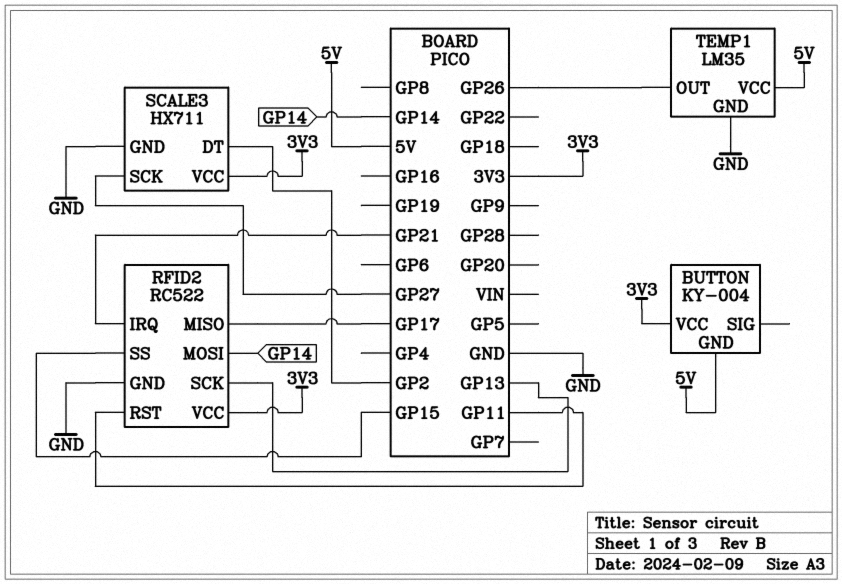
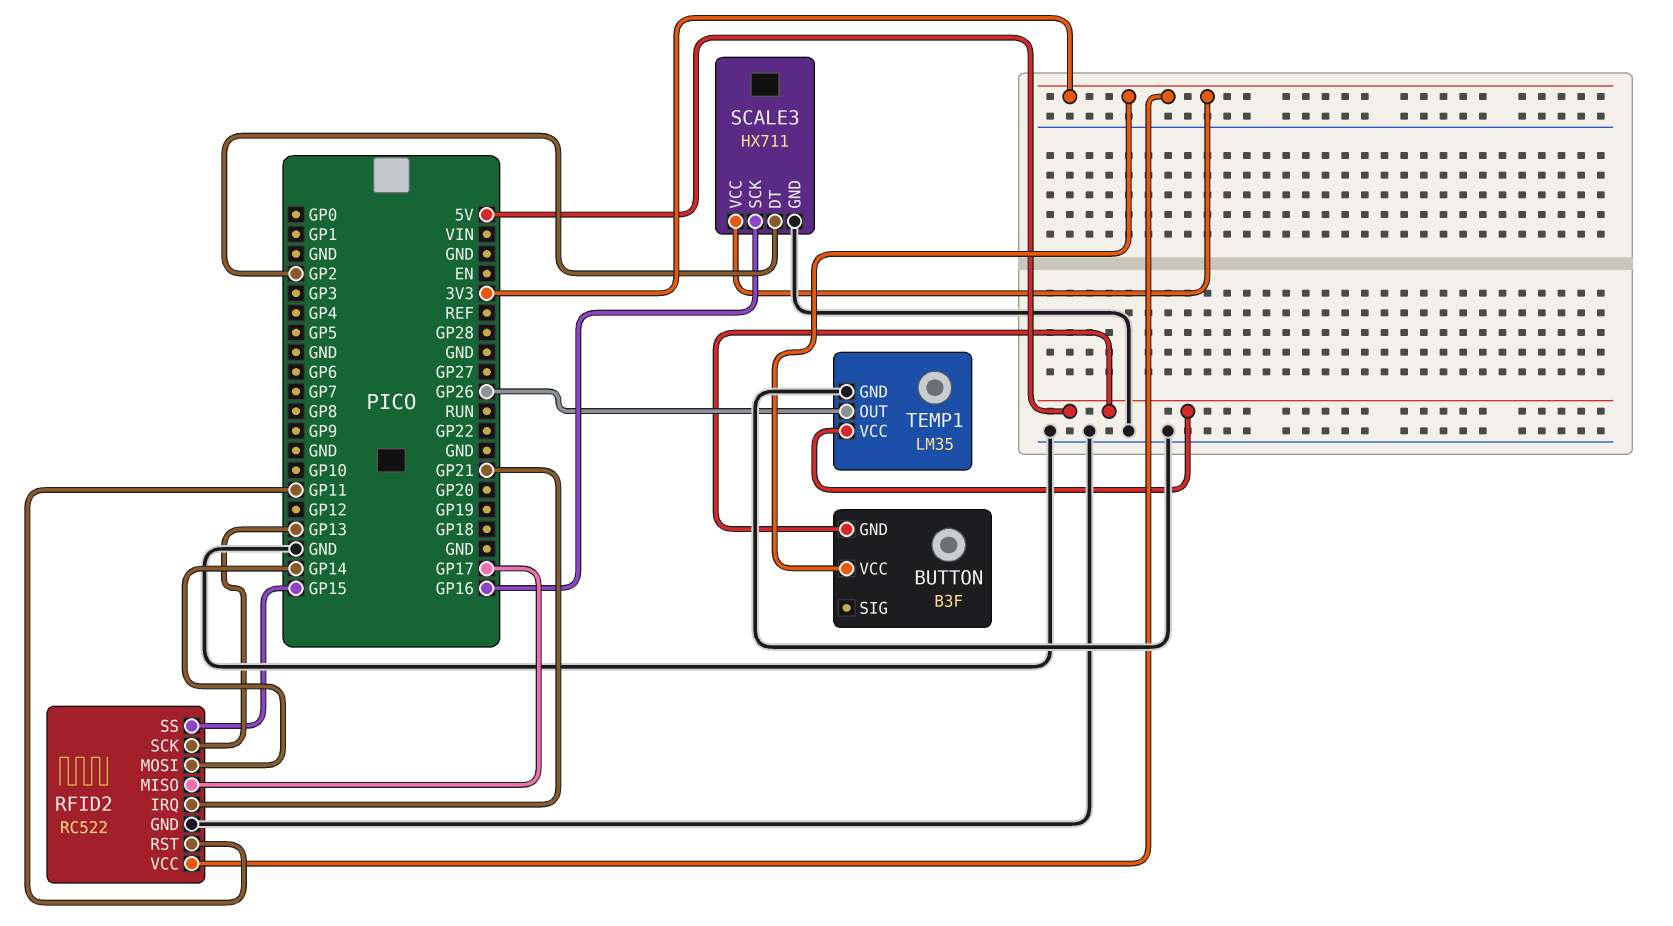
BUTTON: KY-004 -> B3F
SCALE3 pin SCK: GP27 -> GP16

